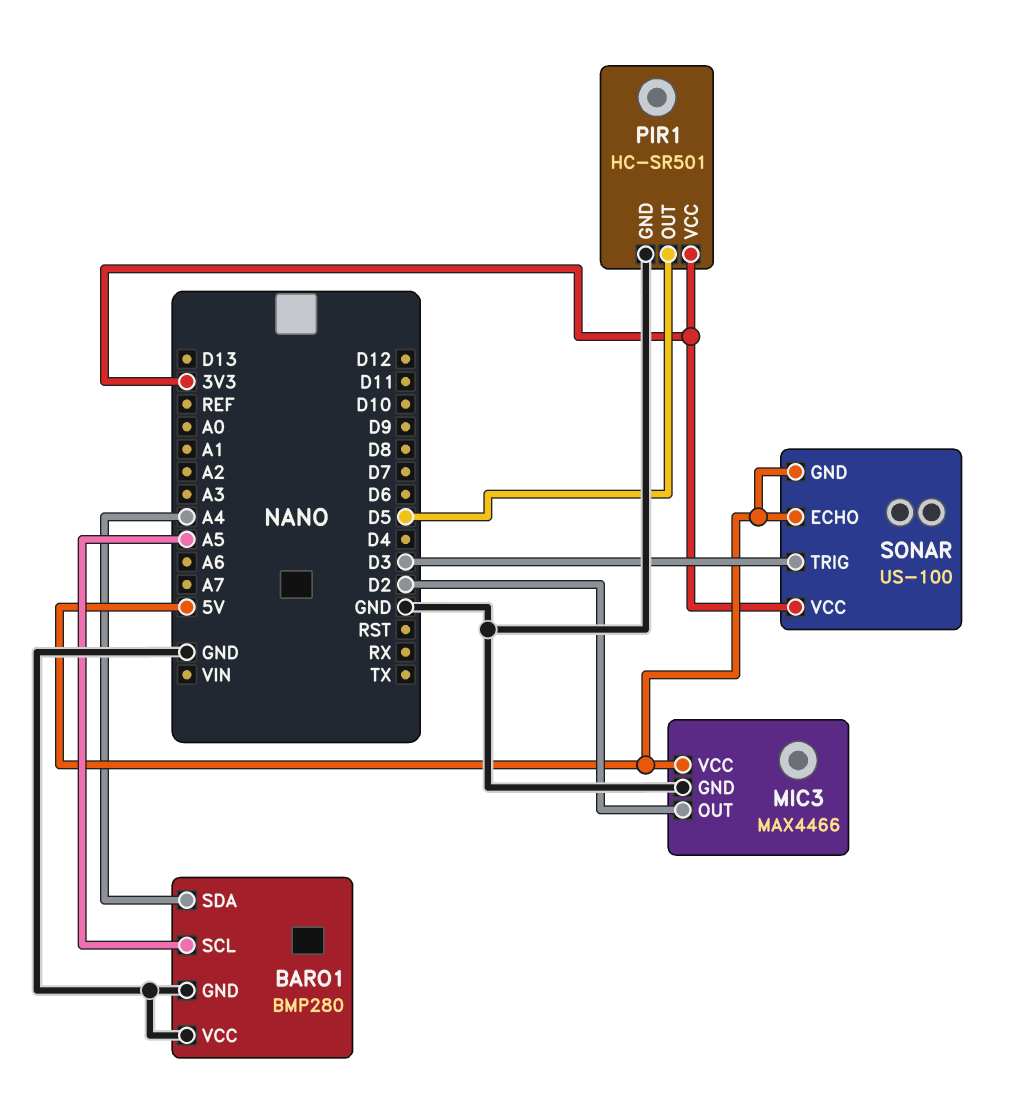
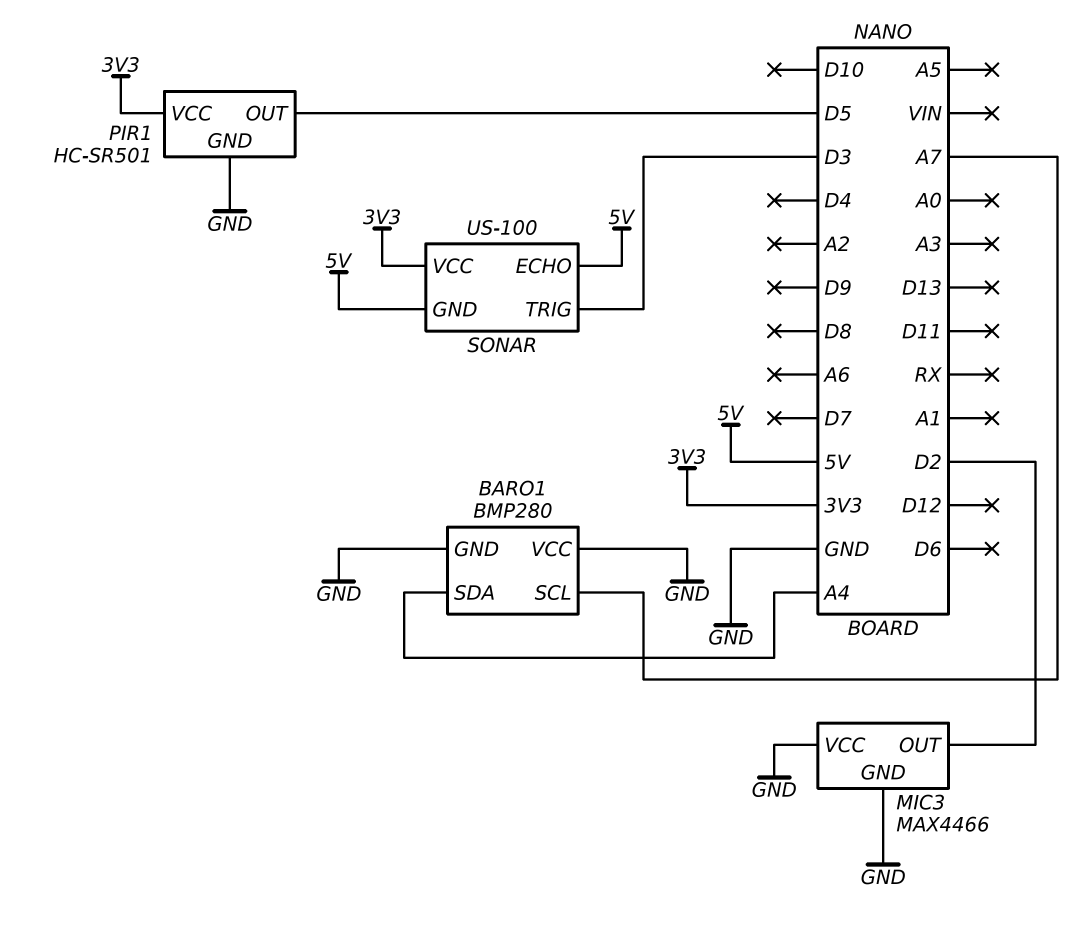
BARO1 pin SCL: A5 -> A7
MIC3 pin VCC: 5V -> GND

